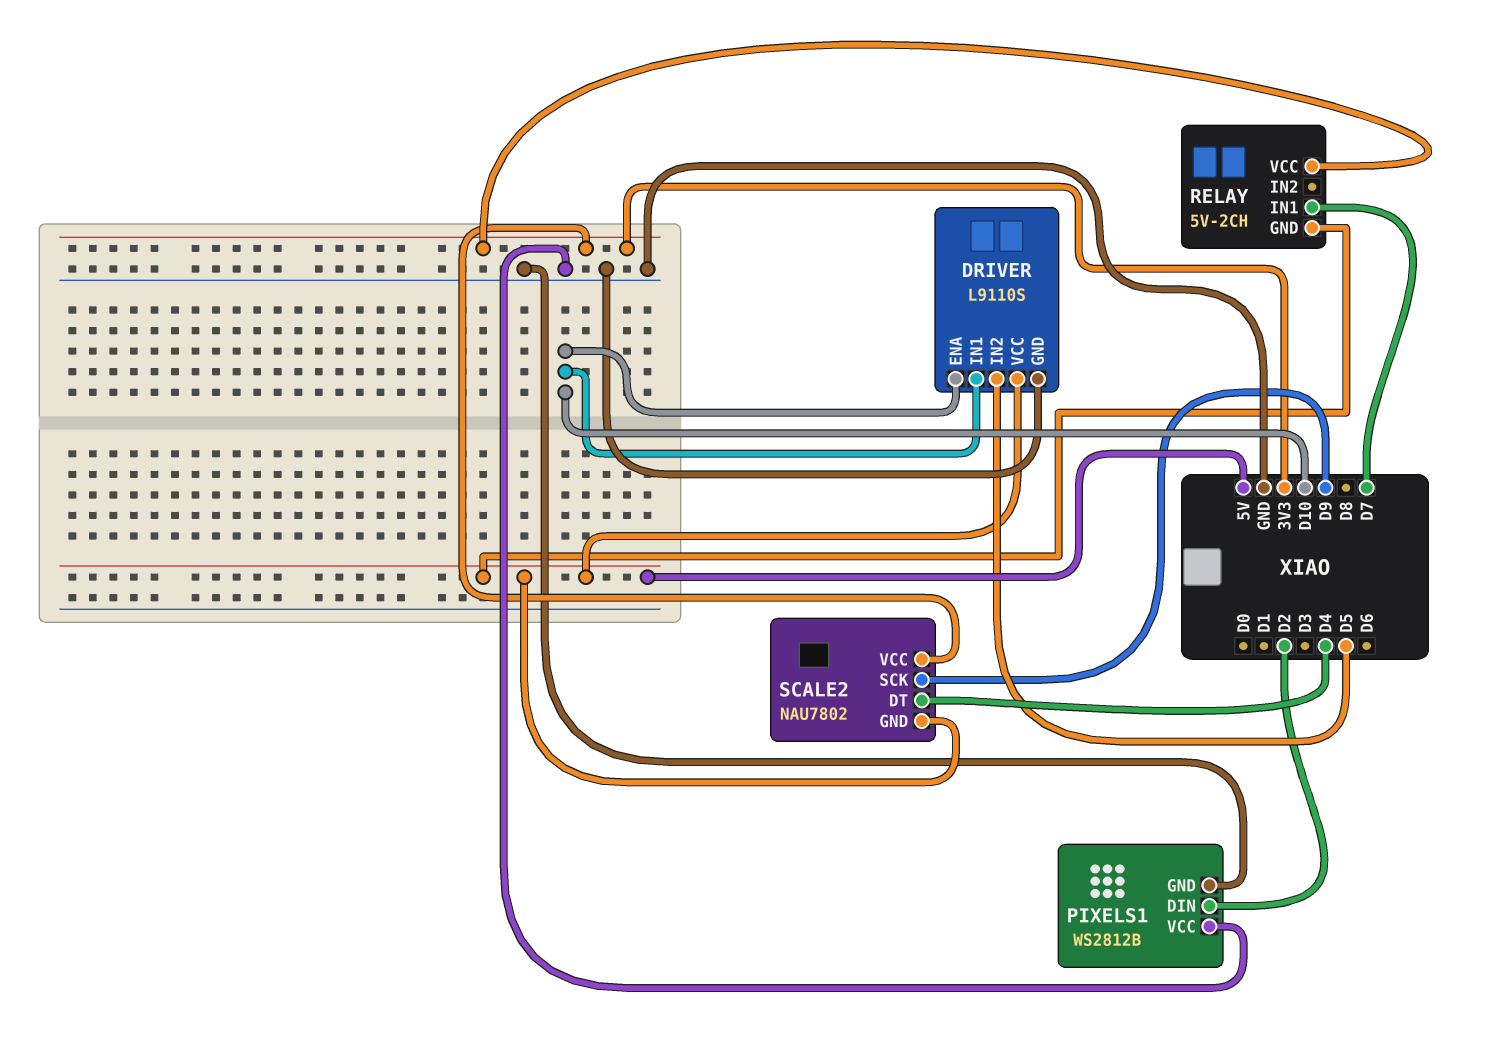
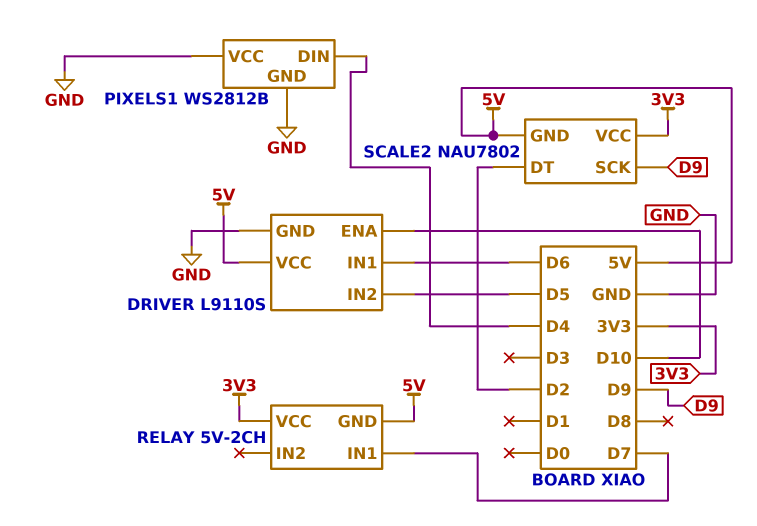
DRIVER pin IN1: D10 -> D6
PIXELS1 pin DIN: D2 -> D4
SCALE2 pin DT: D4 -> D2

